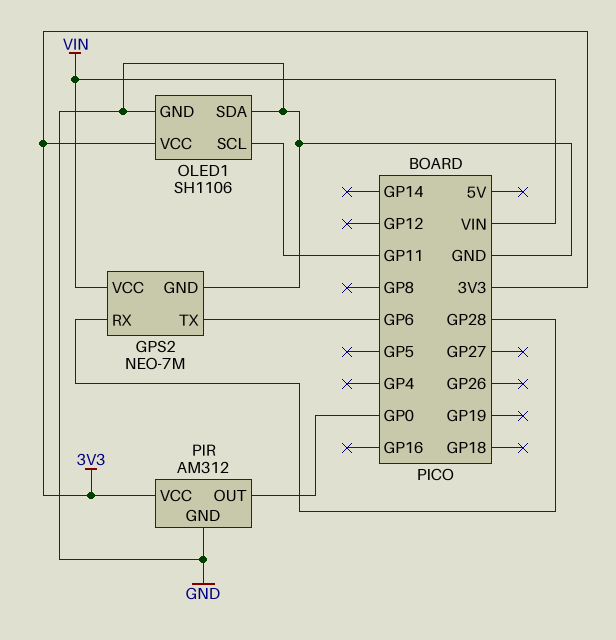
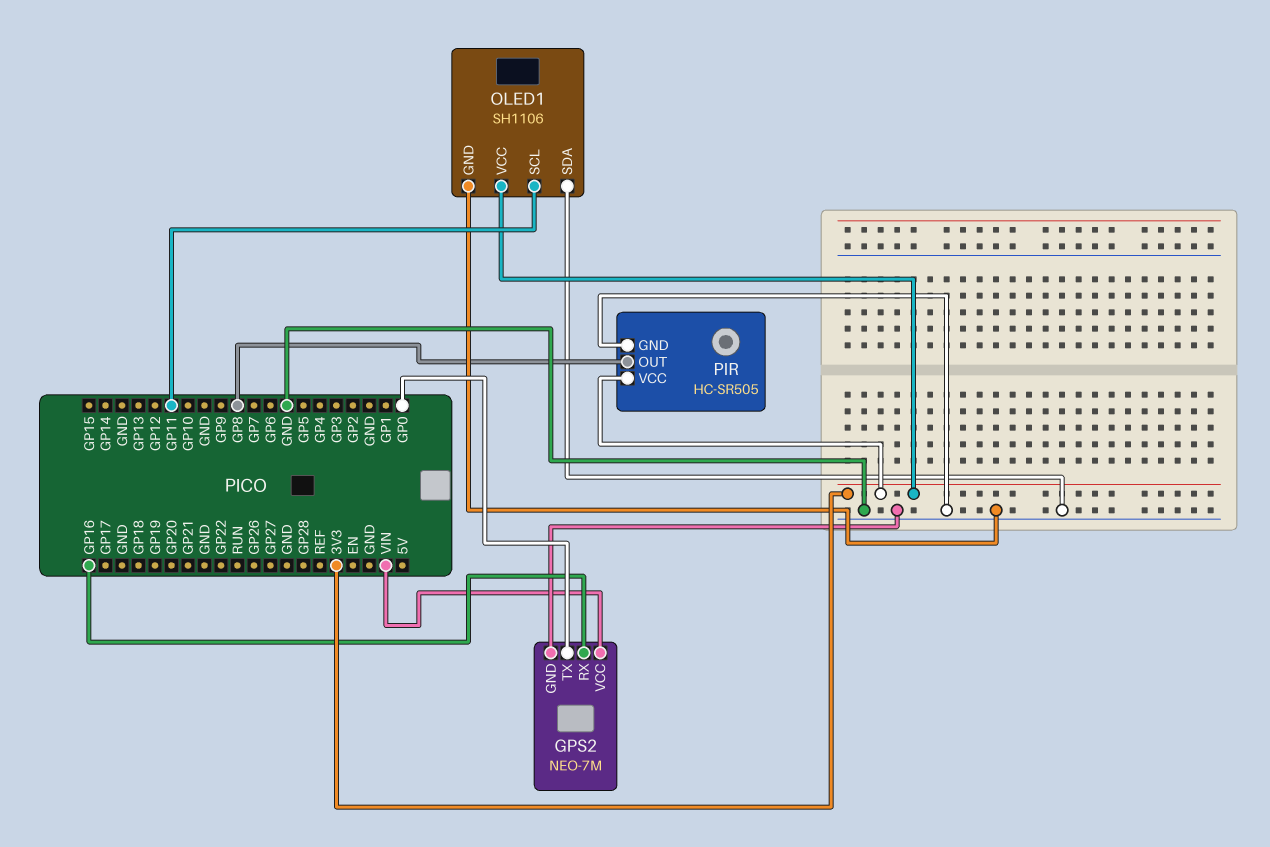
GPS2 pin RX: GP28 -> GP16
GPS2 pin TX: GP6 -> GP0
PIR: AM312 -> HC-SR505
PIR pin OUT: GP0 -> GP8

